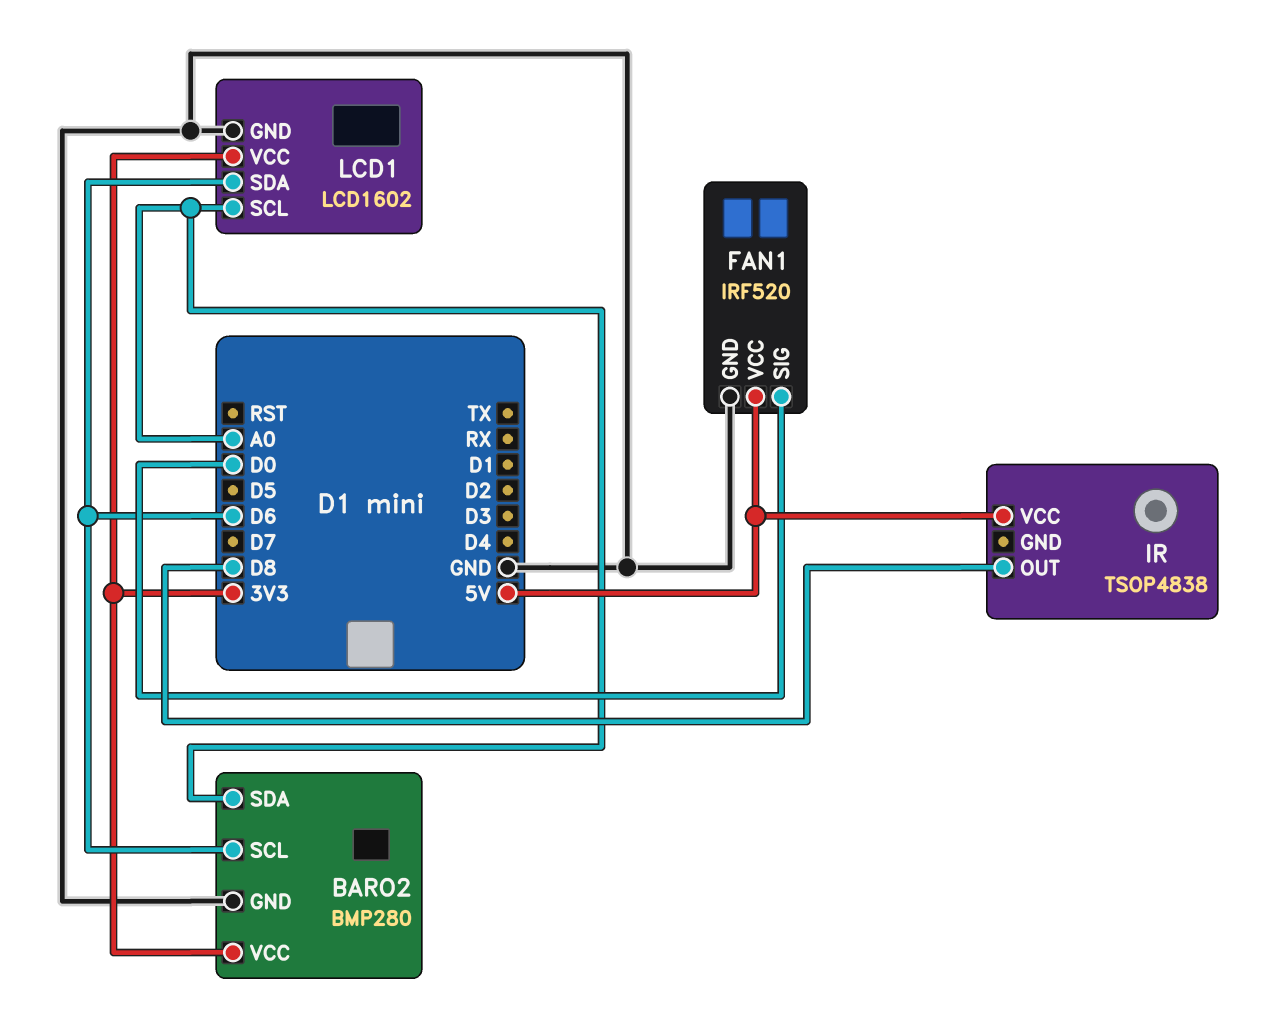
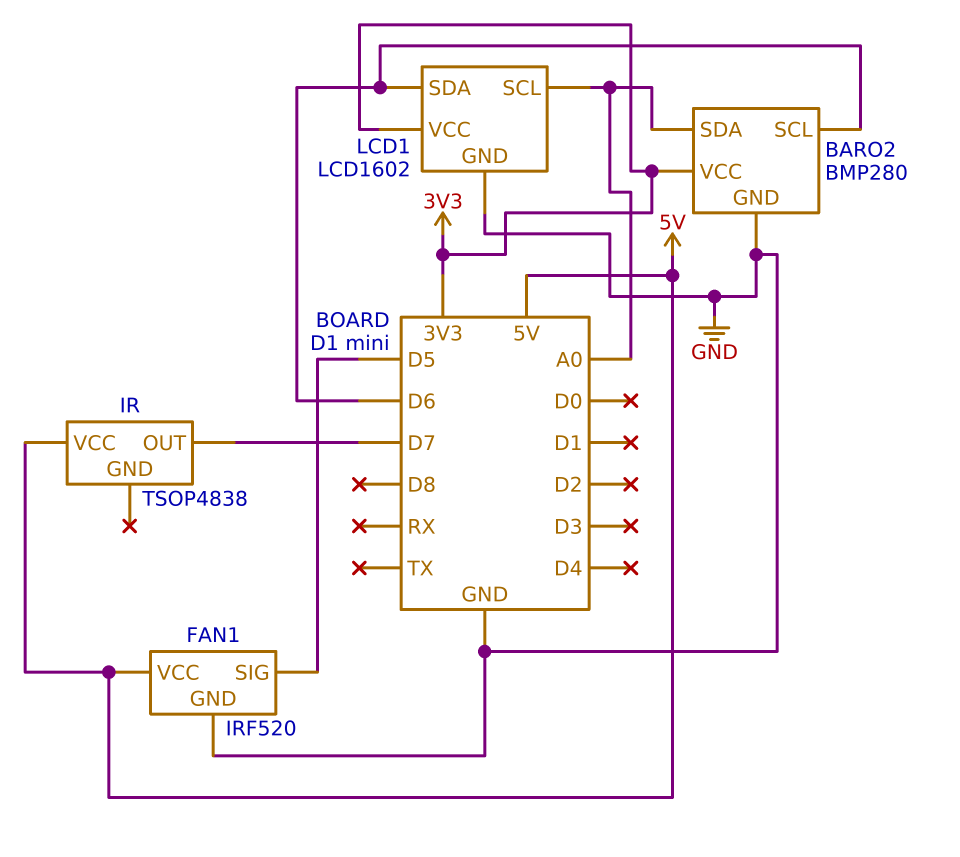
FAN1 pin SIG: D0 -> D5
IR pin OUT: D8 -> D7

